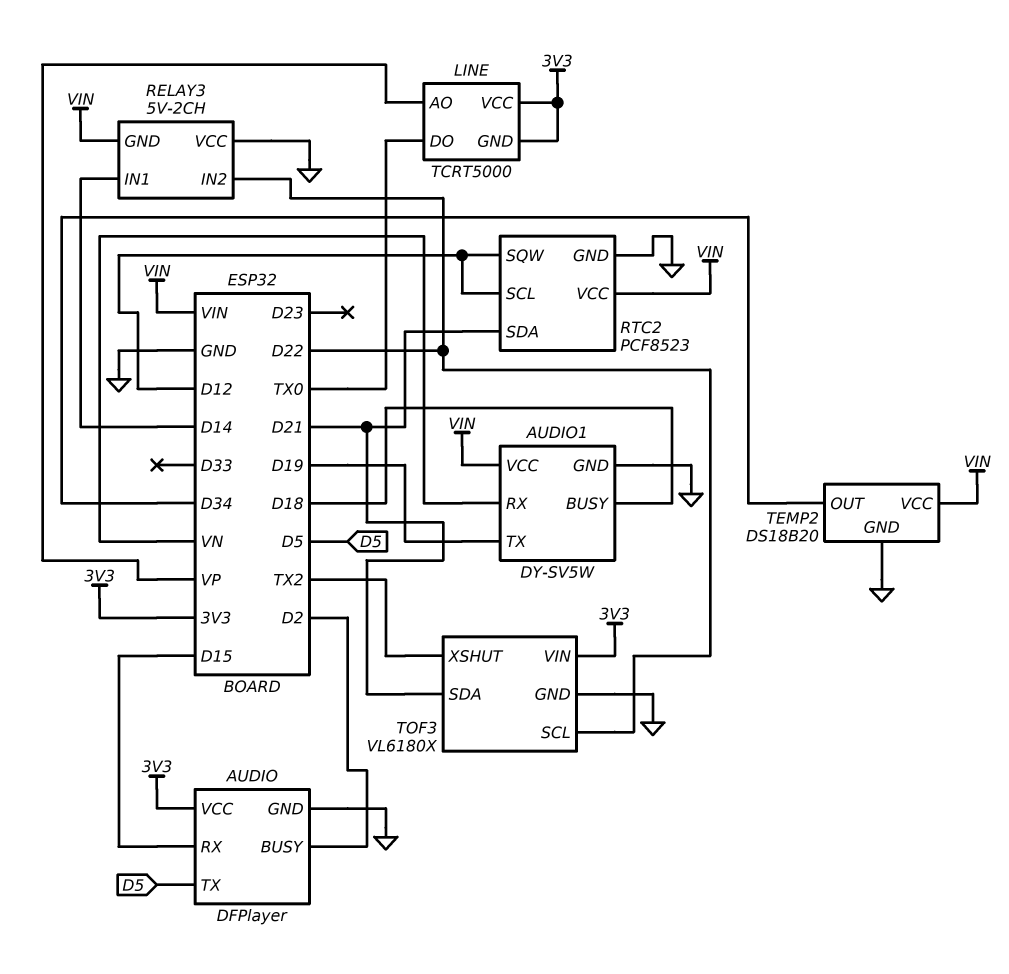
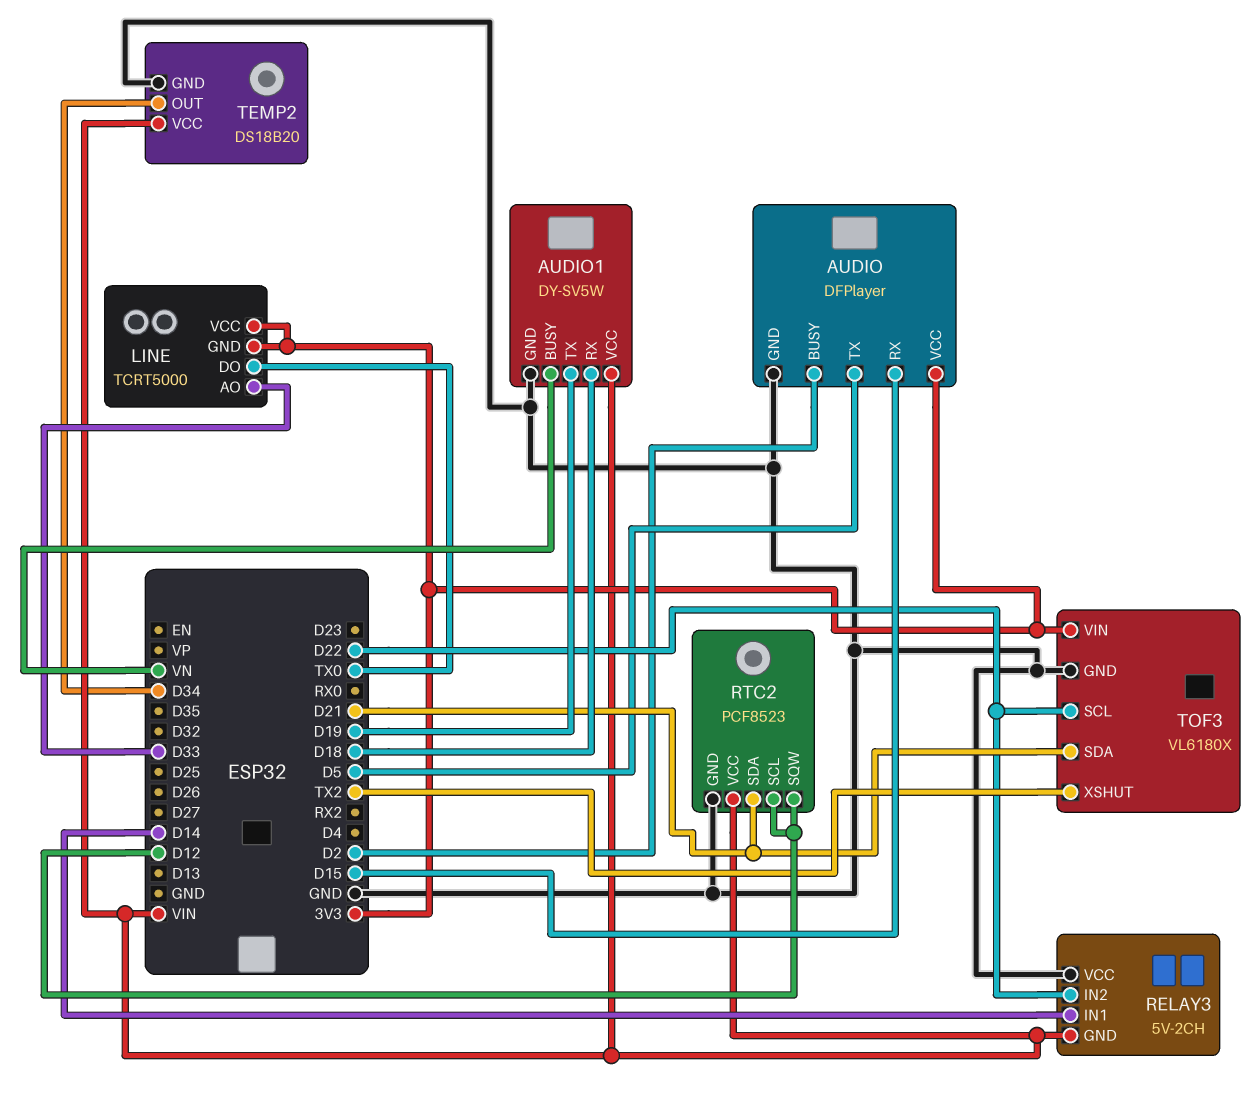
AUDIO1 pin BUSY: D18 -> VN
AUDIO1 pin RX: VN -> D18
LINE pin AO: VP -> D33

